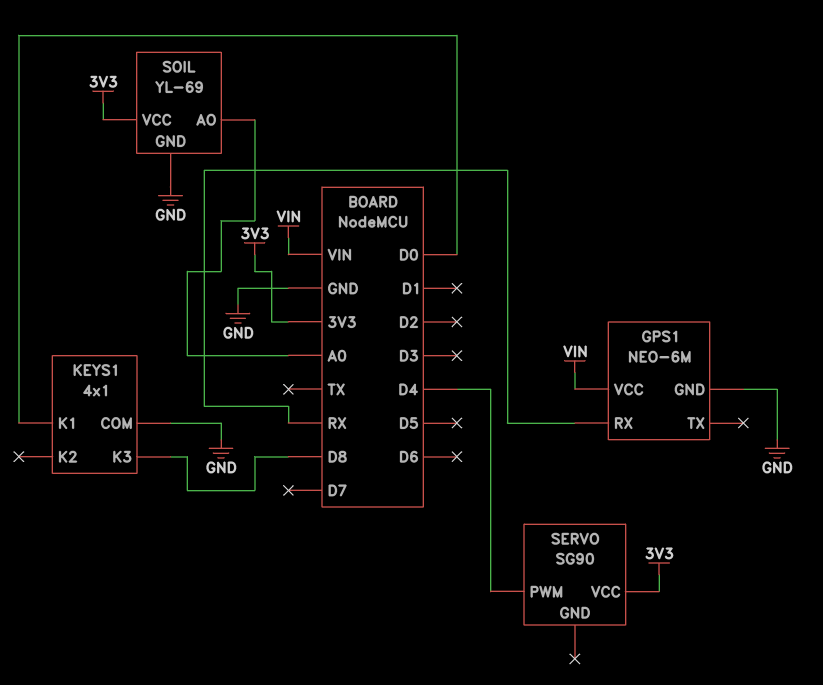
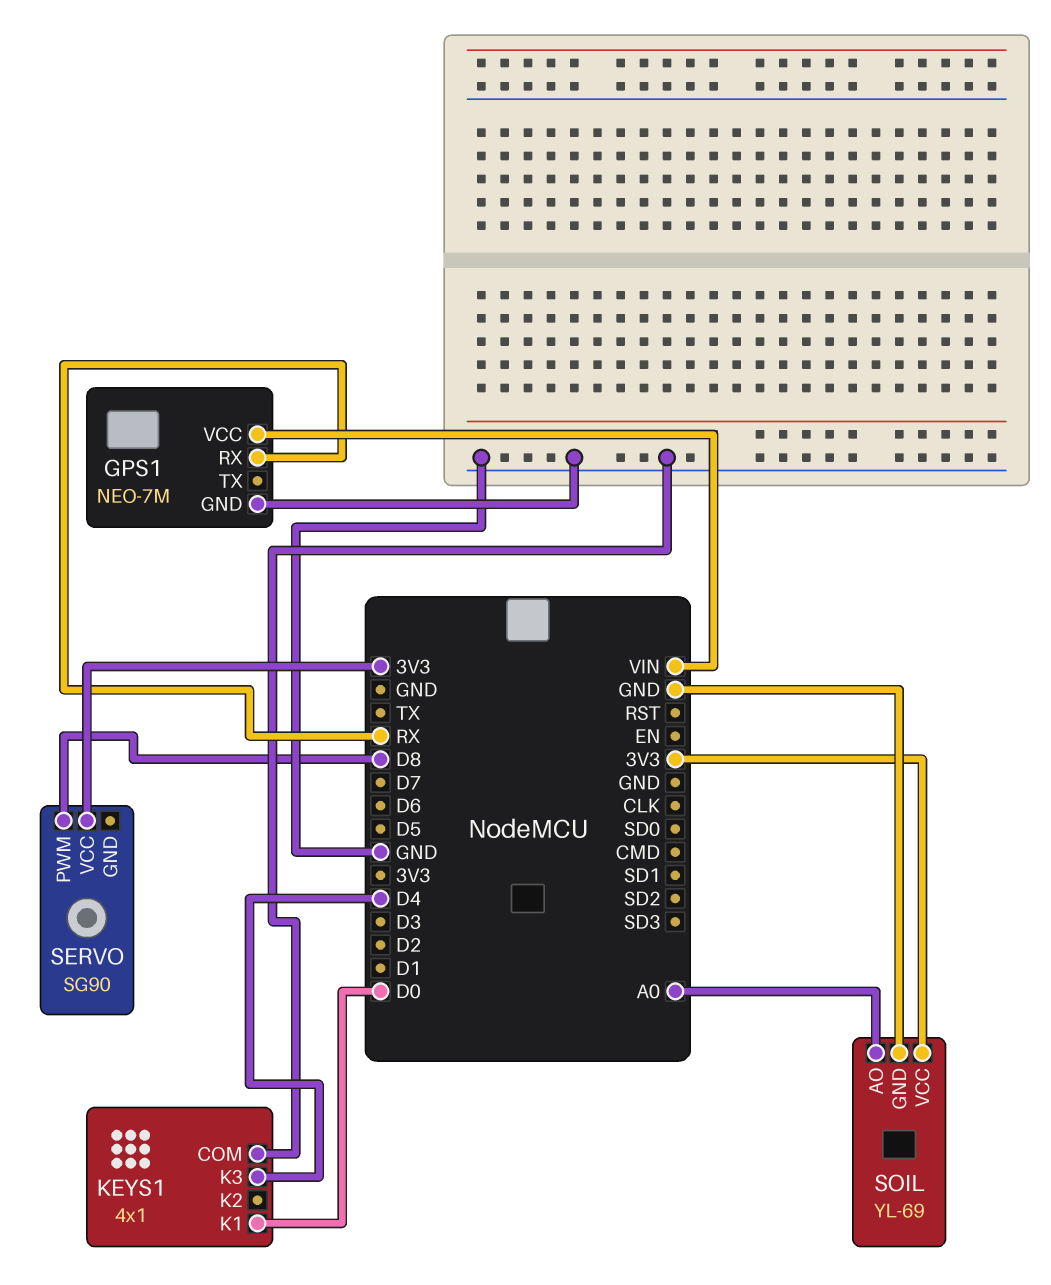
GPS1: NEO-6M -> NEO-7M
KEYS1 pin K3: D8 -> D4
SERVO pin PWM: D4 -> D8

